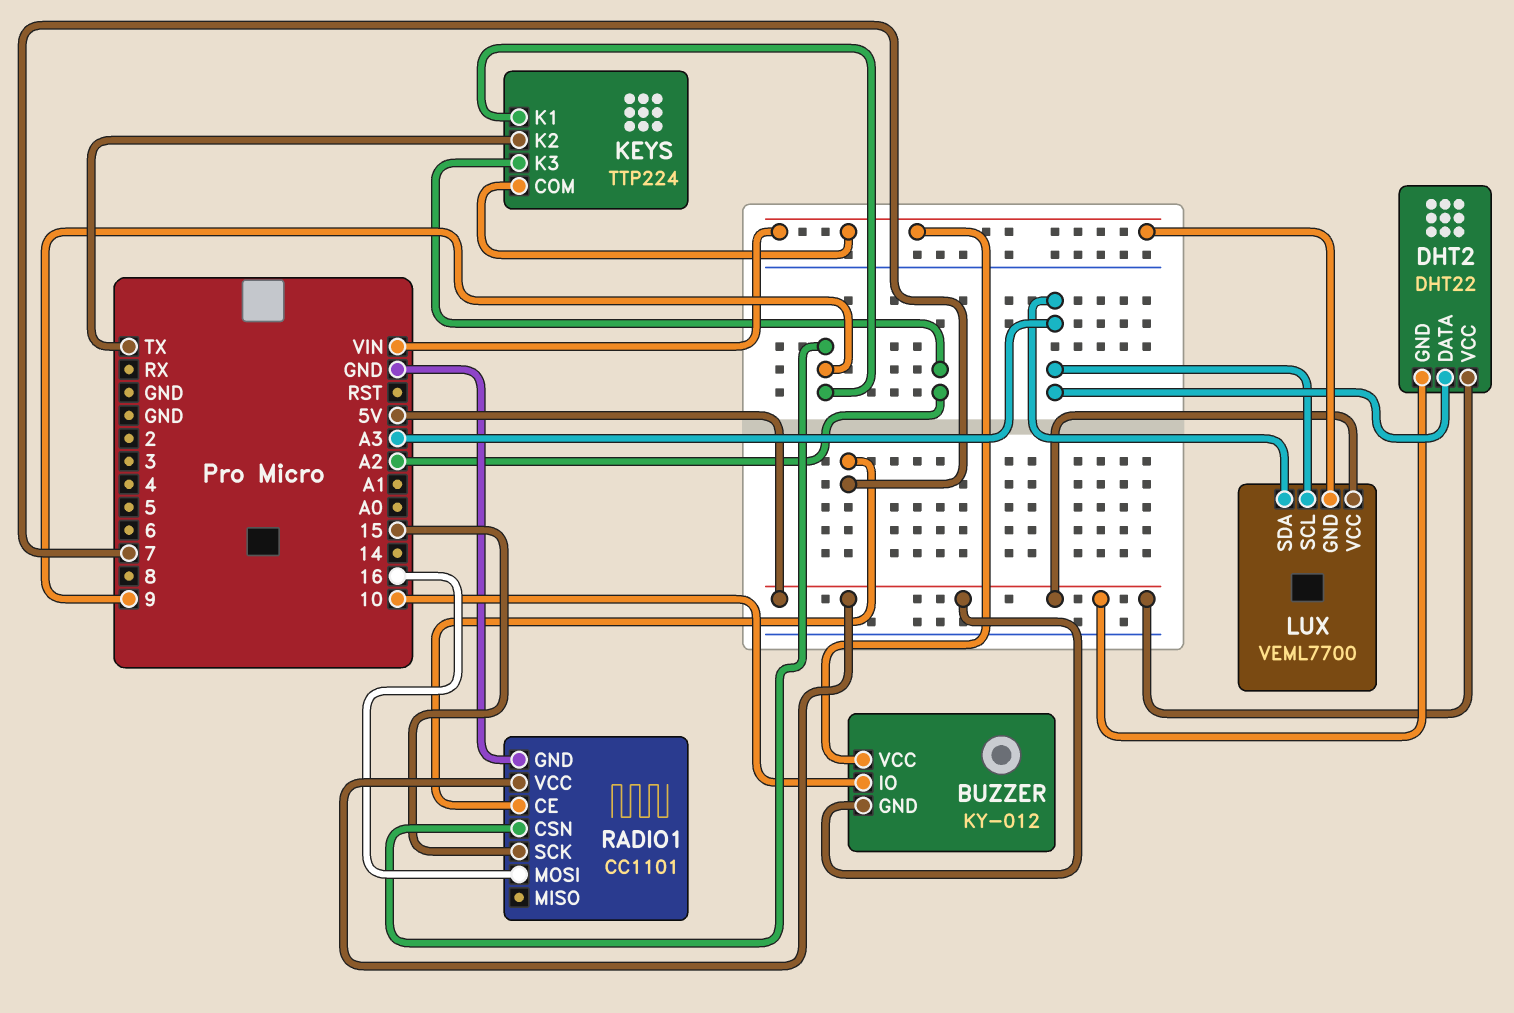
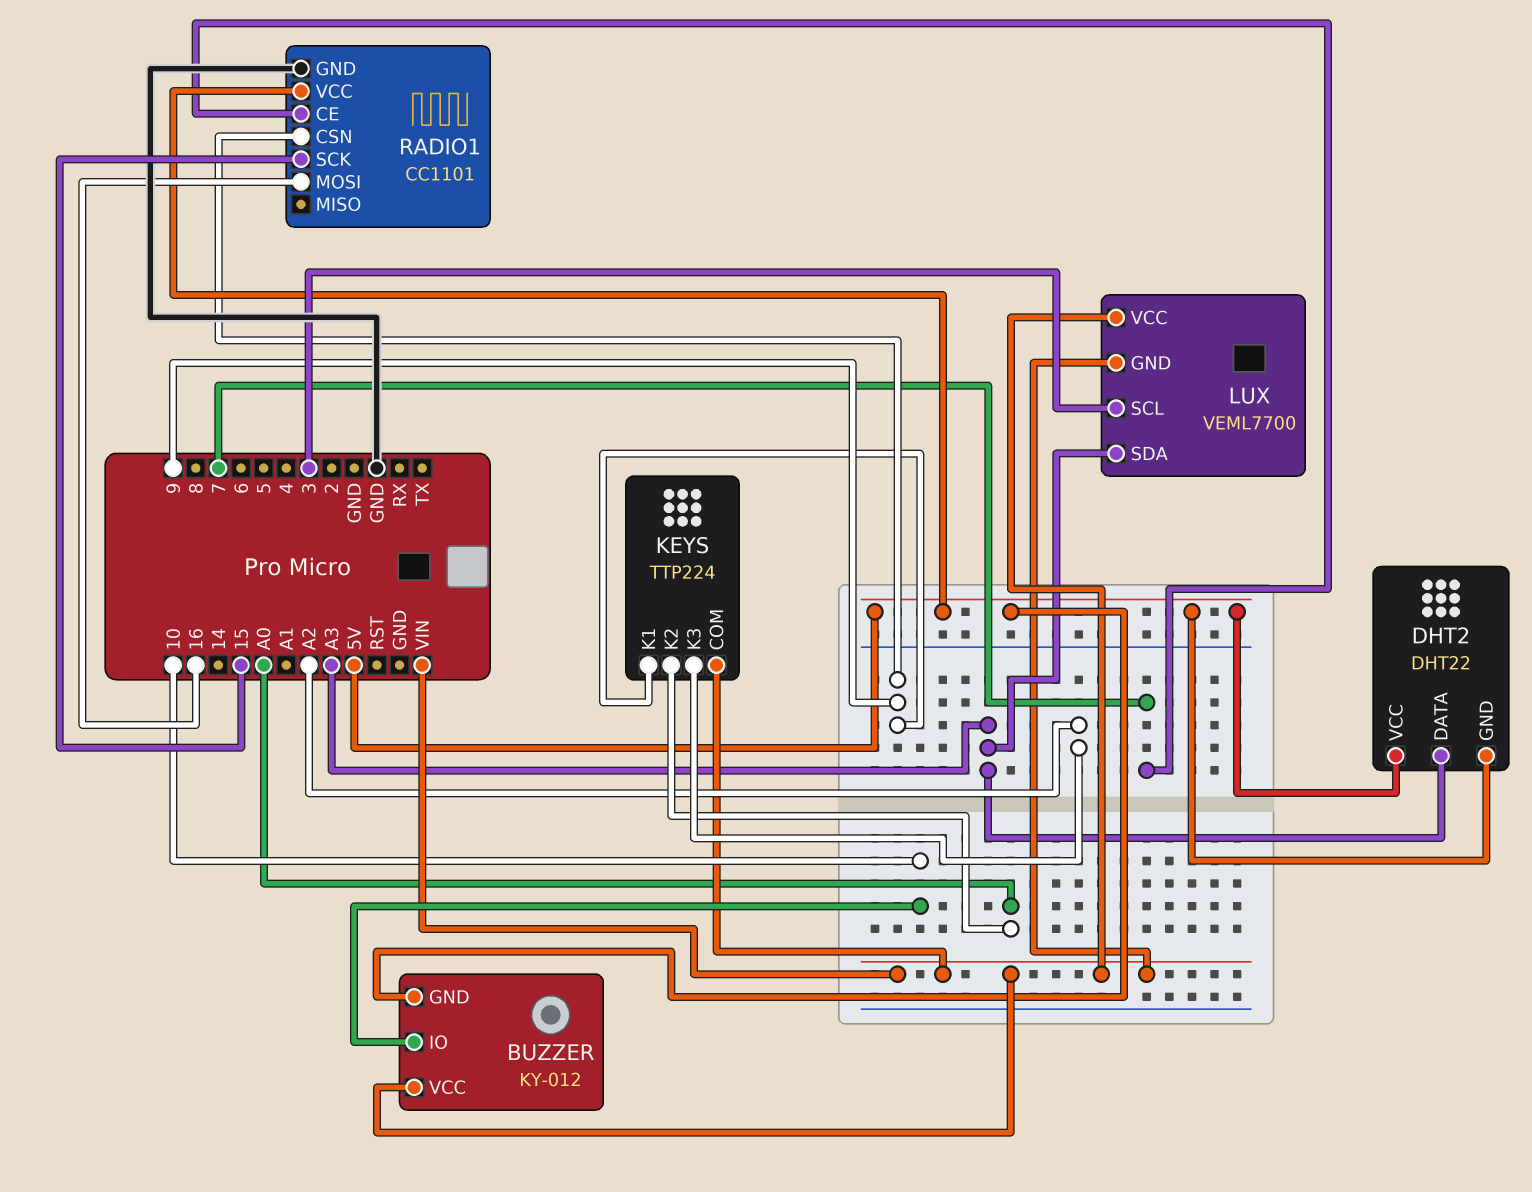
KEYS pin K2: TX -> A0
LUX pin SCL: A3 -> 3
LUX pin VCC: 5V -> VIN

